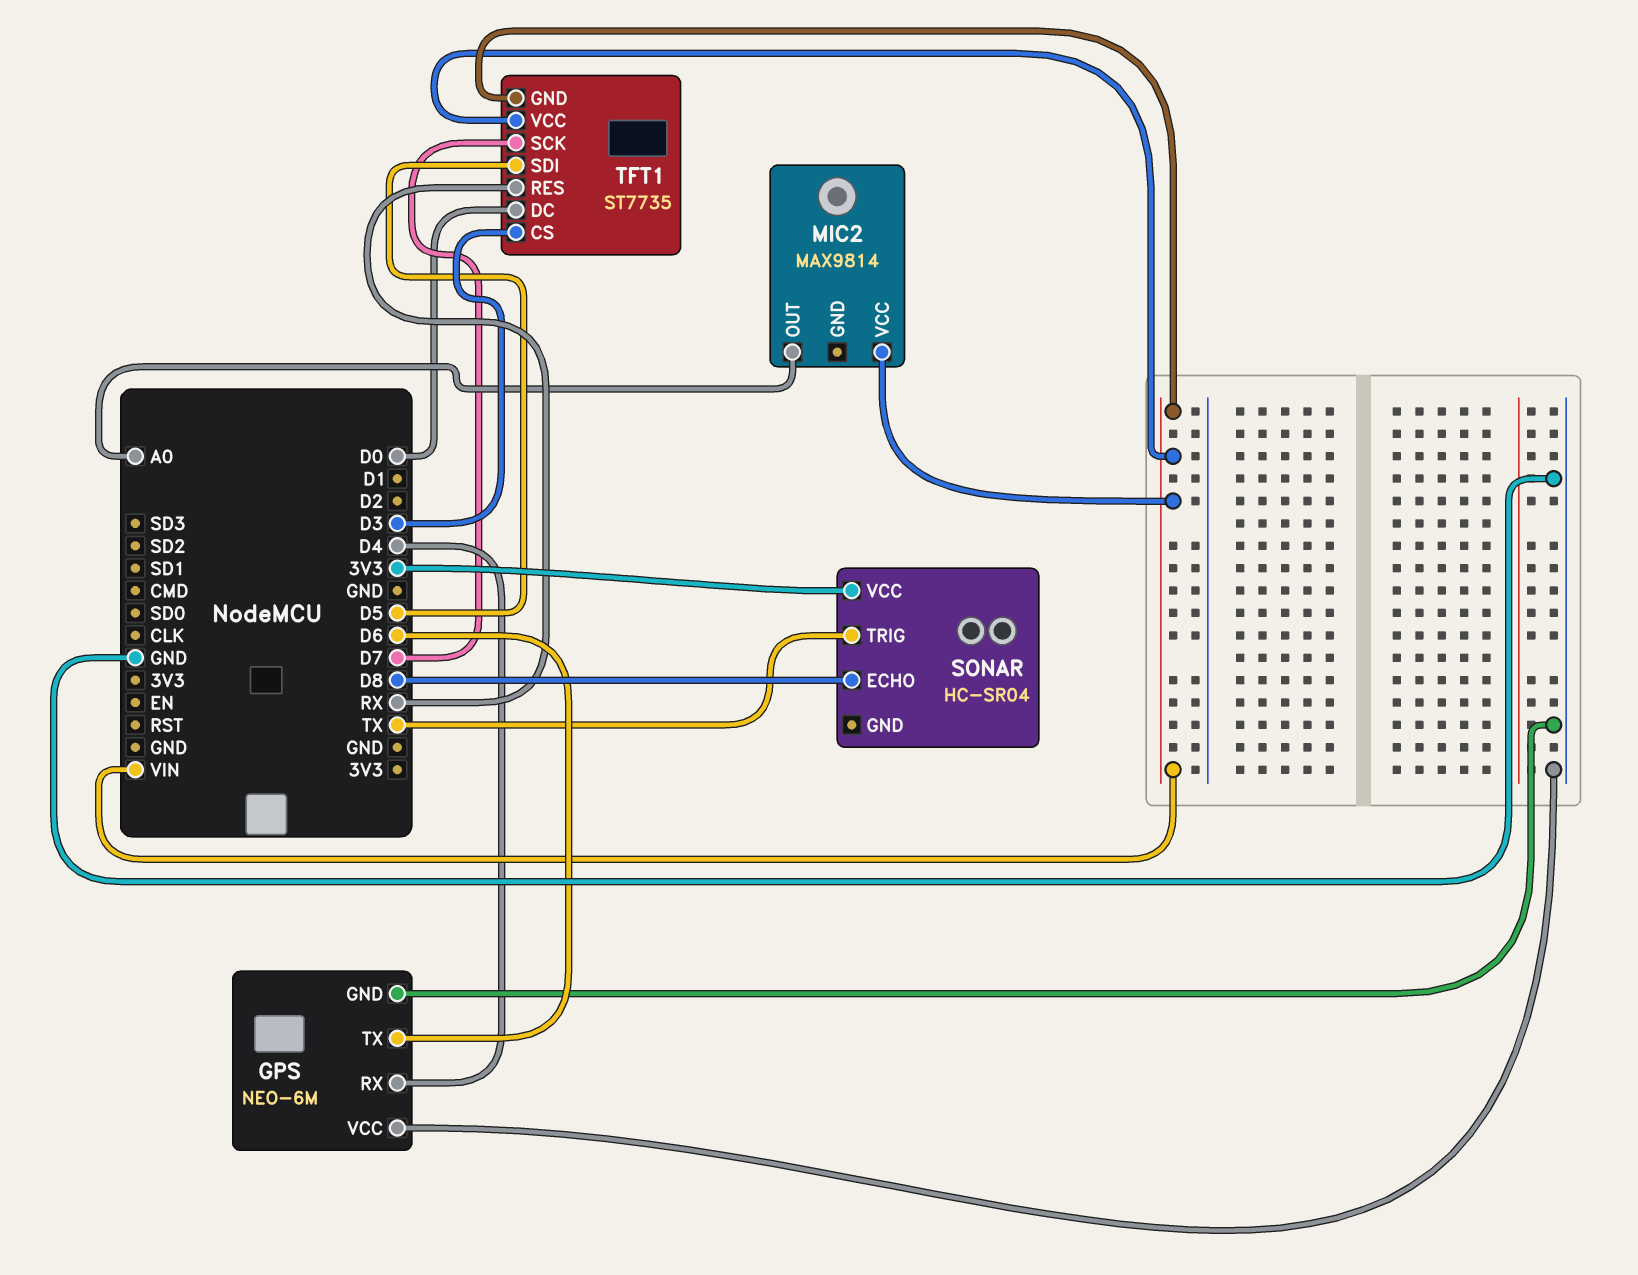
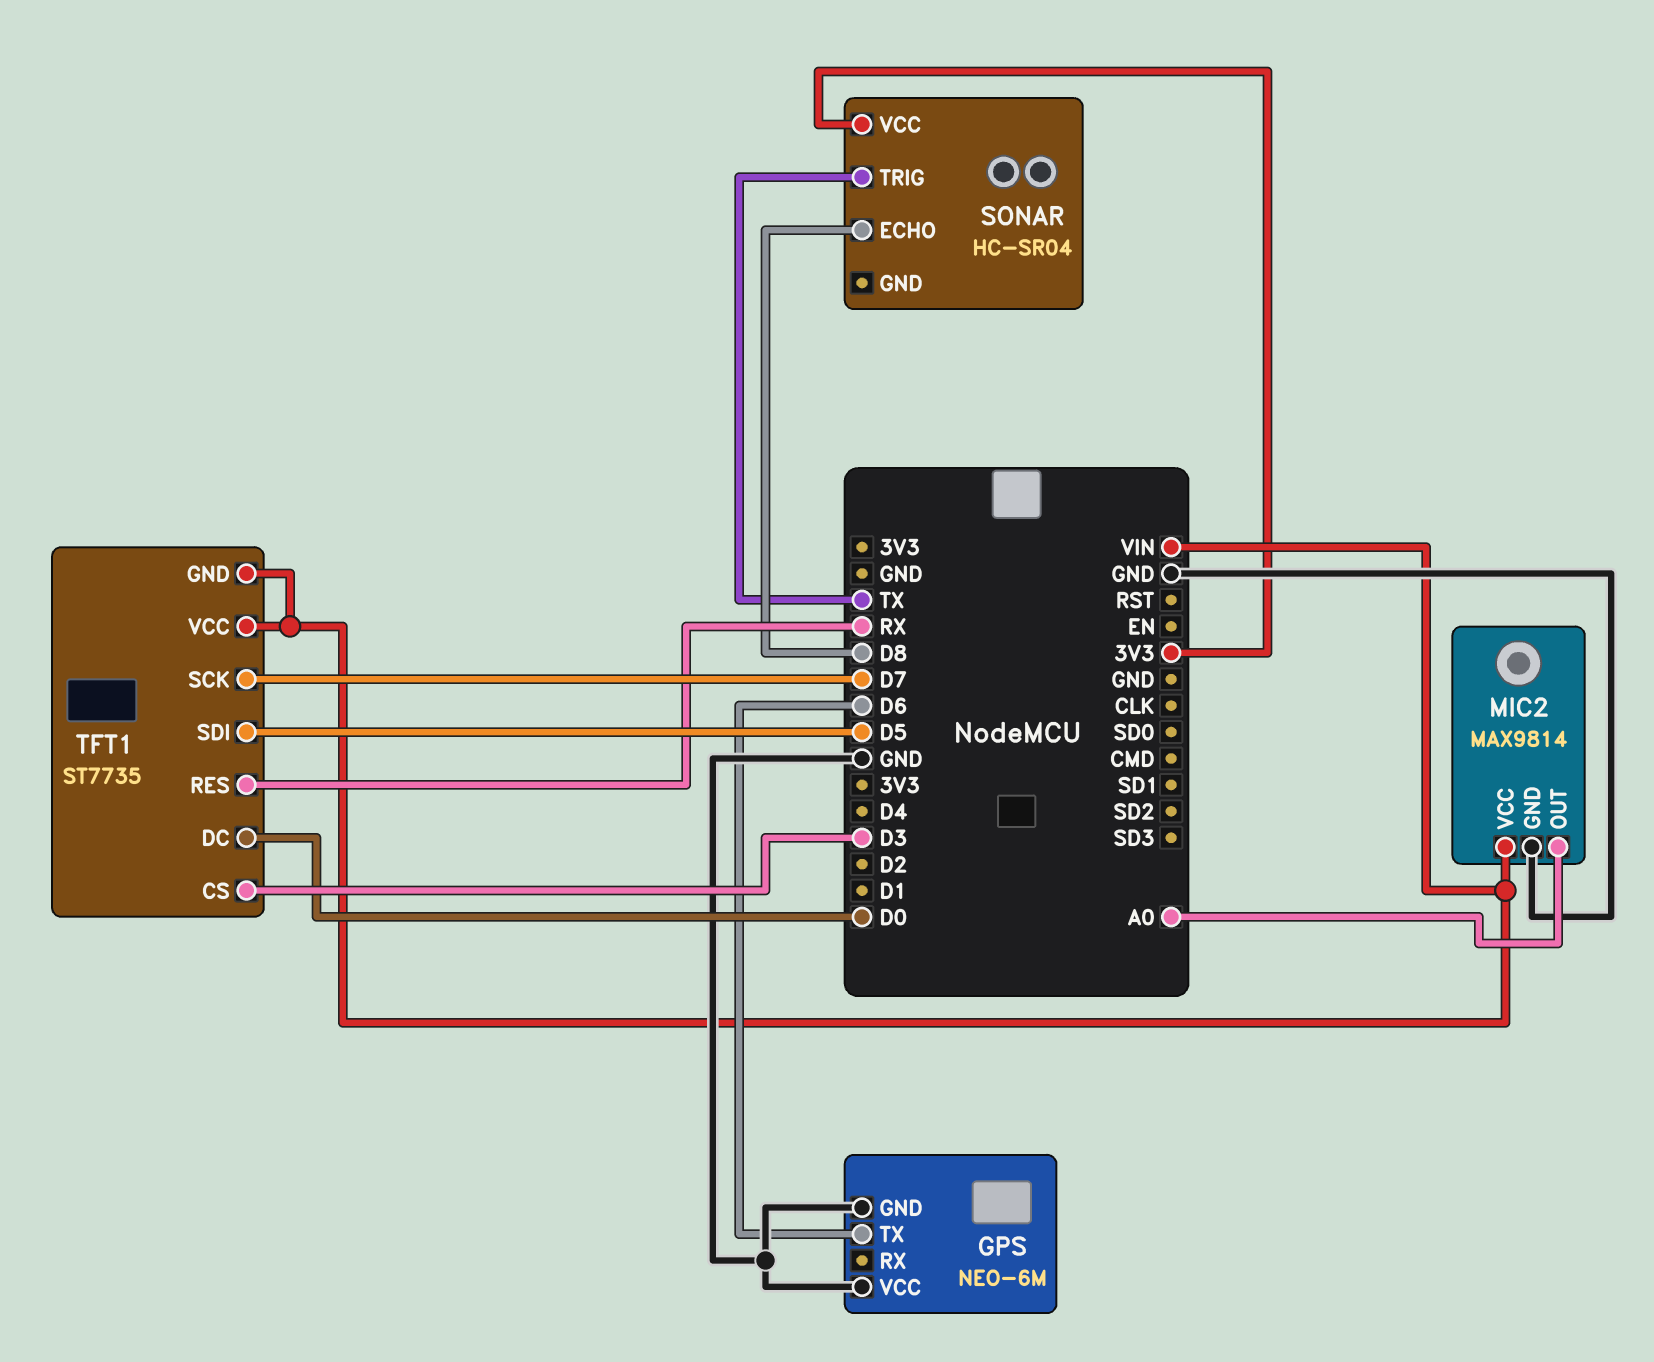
GPS pin RX: D4 -> none
MIC2 pin GND: none -> GND

